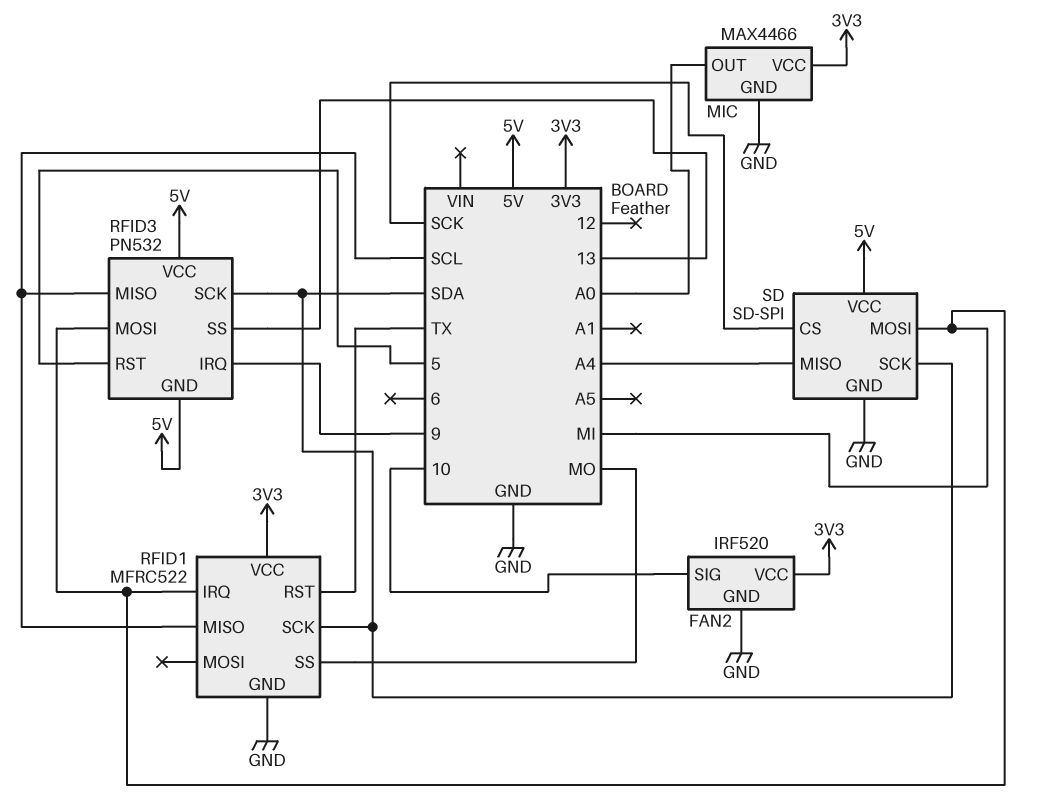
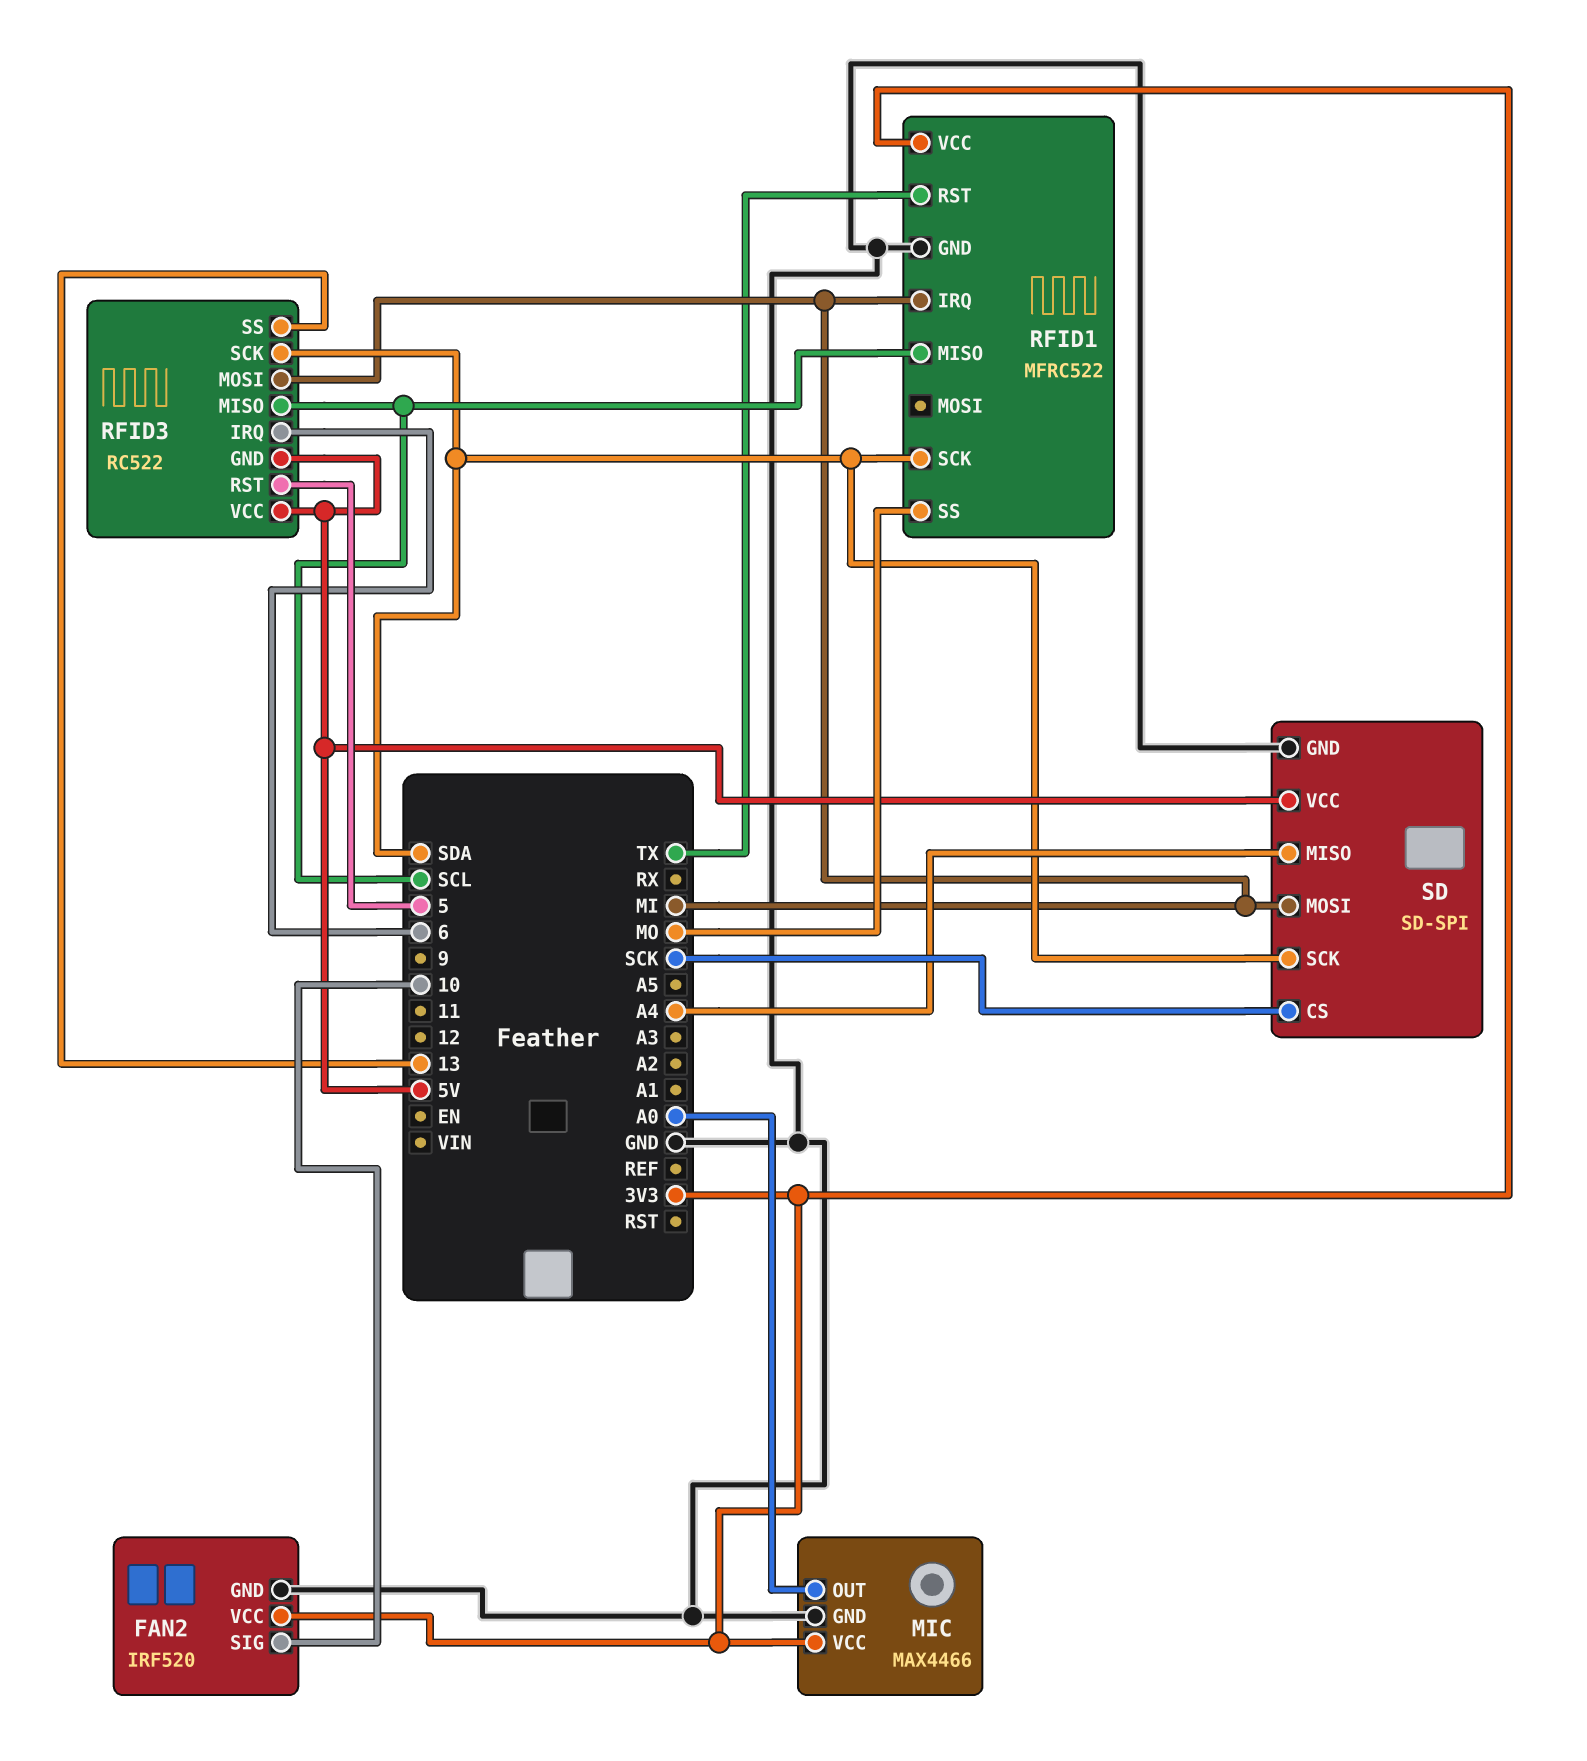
RFID3: PN532 -> RC522
RFID3 pin IRQ: 9 -> 6

